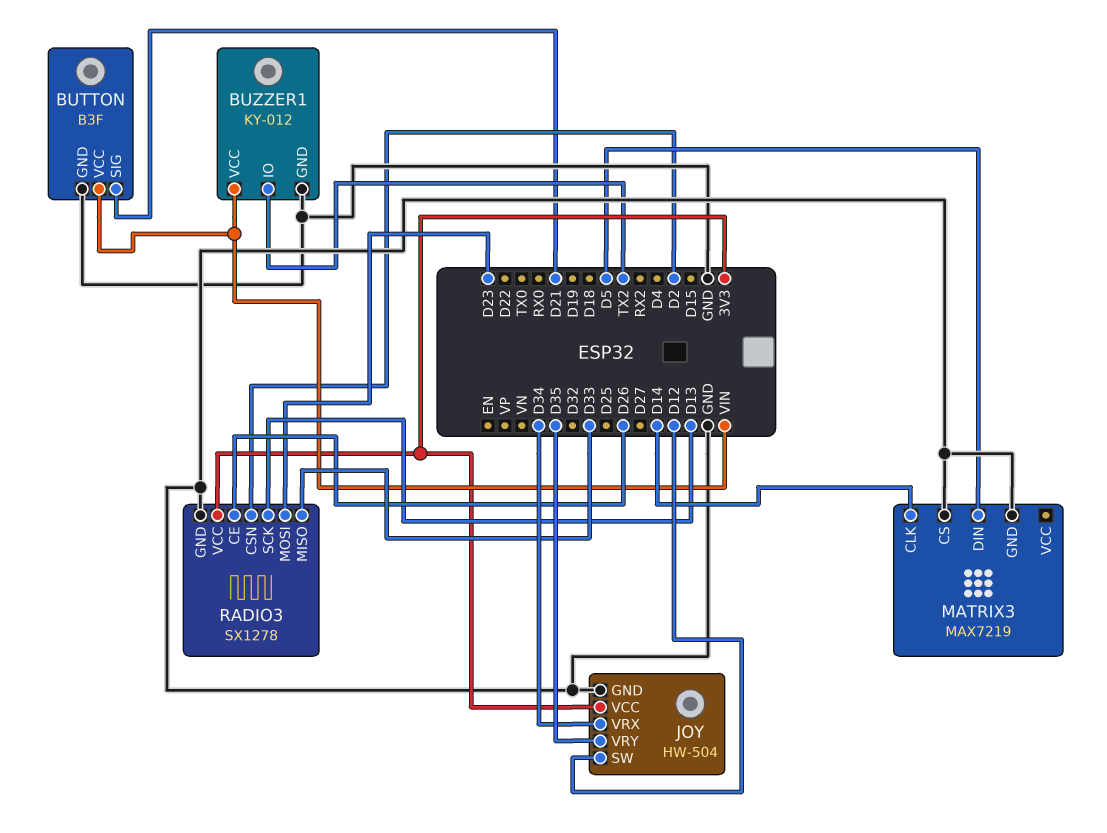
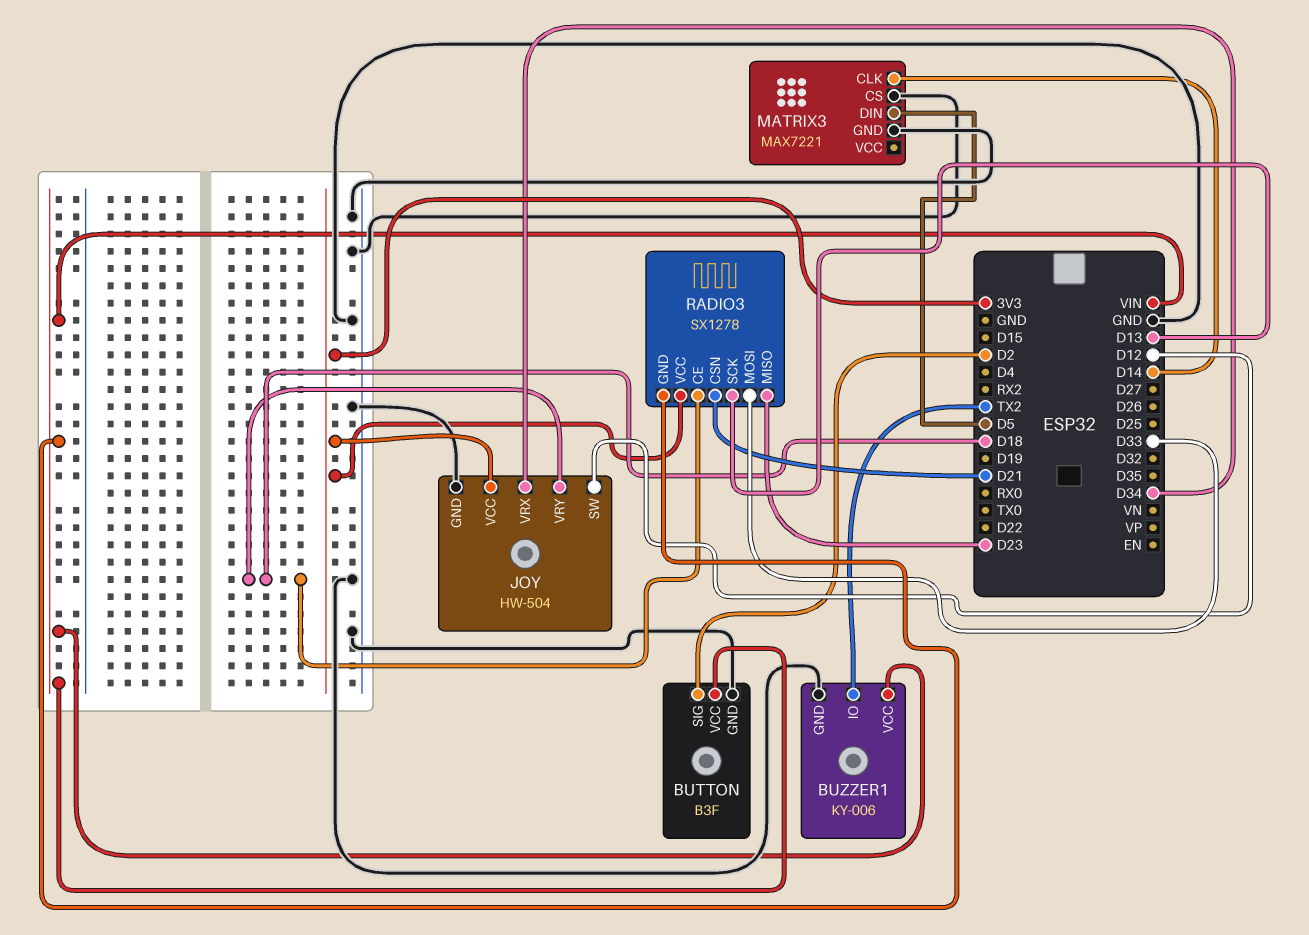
BUTTON pin SIG: D21 -> D2
BUZZER1: KY-012 -> KY-006
JOY pin VRY: D35 -> D18
MATRIX3: MAX7219 -> MAX7221
RADIO3 pin CE: D26 -> D18
RADIO3 pin CSN: D2 -> D21
RADIO3 pin GND: GND -> VIN
RADIO3 pin MISO: D33 -> D23
RADIO3 pin MOSI: D23 -> D33

